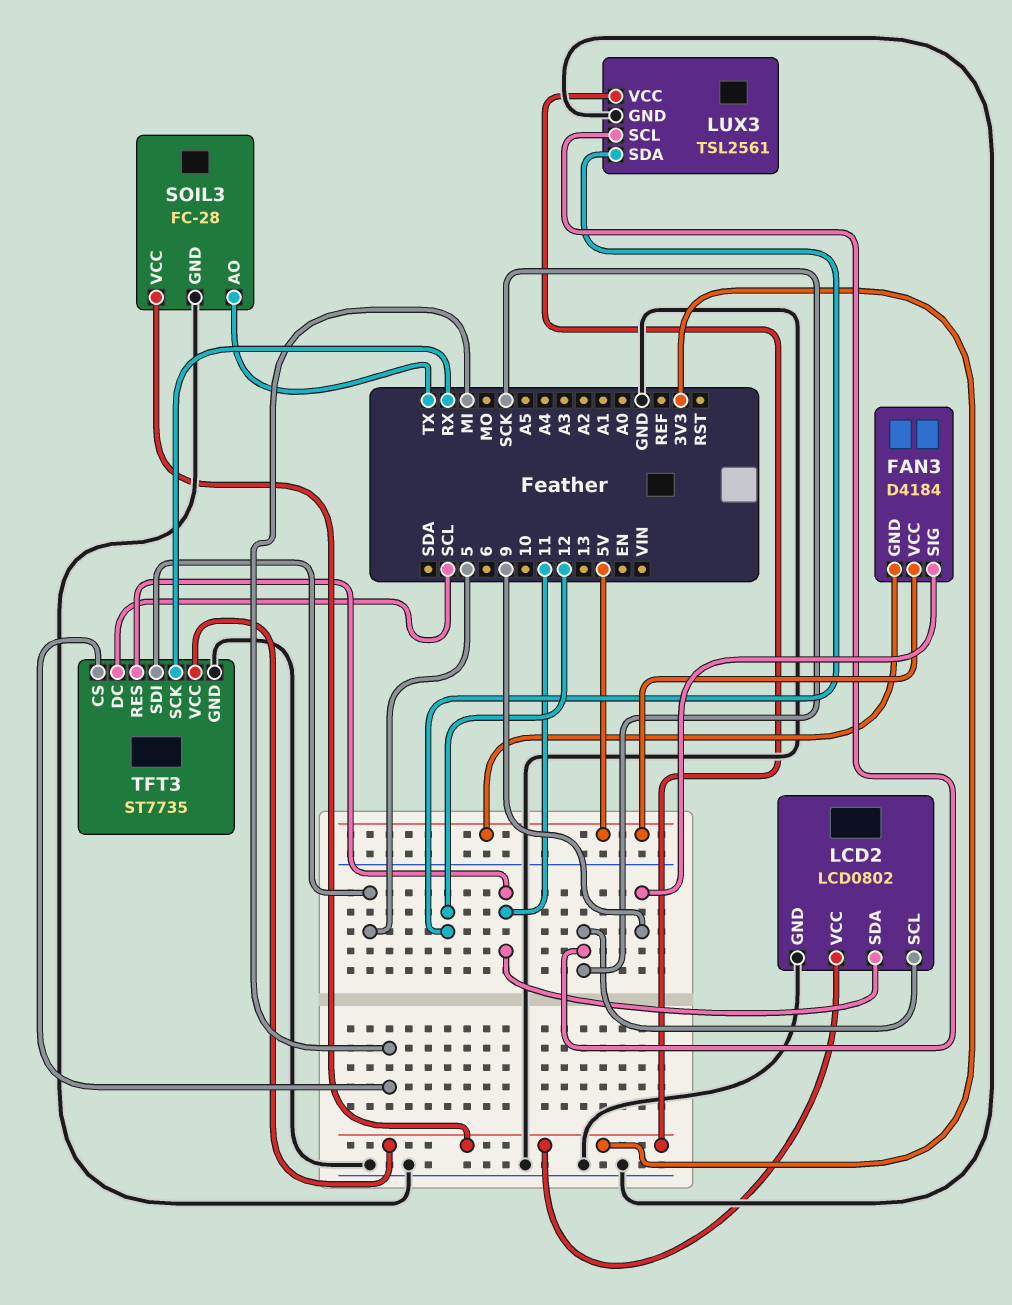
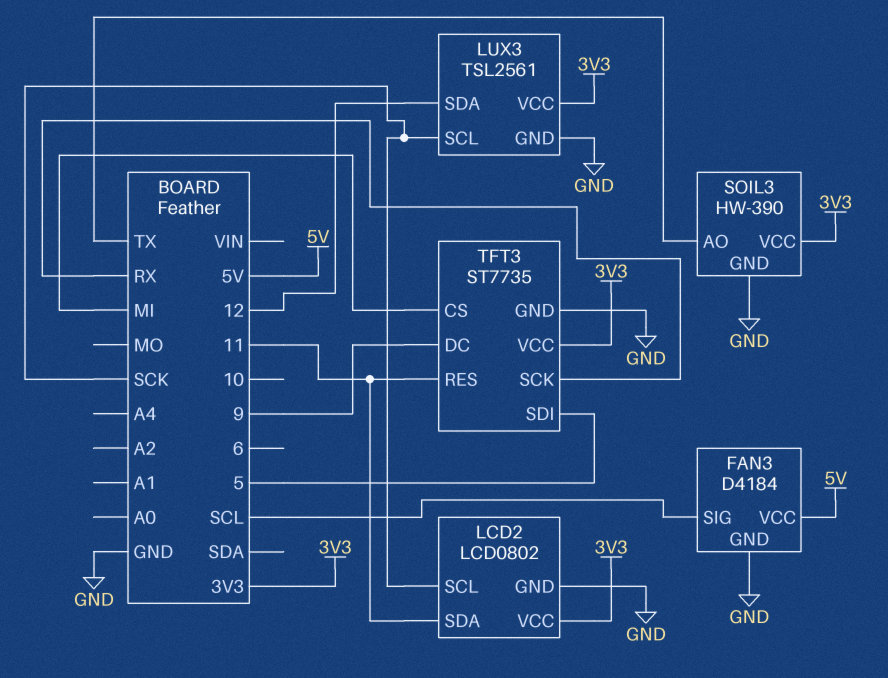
FAN3 pin GND: 5V -> GND
FAN3 pin SIG: 9 -> SCL
SOIL3: FC-28 -> HW-390
TFT3 pin DC: SCL -> 9

